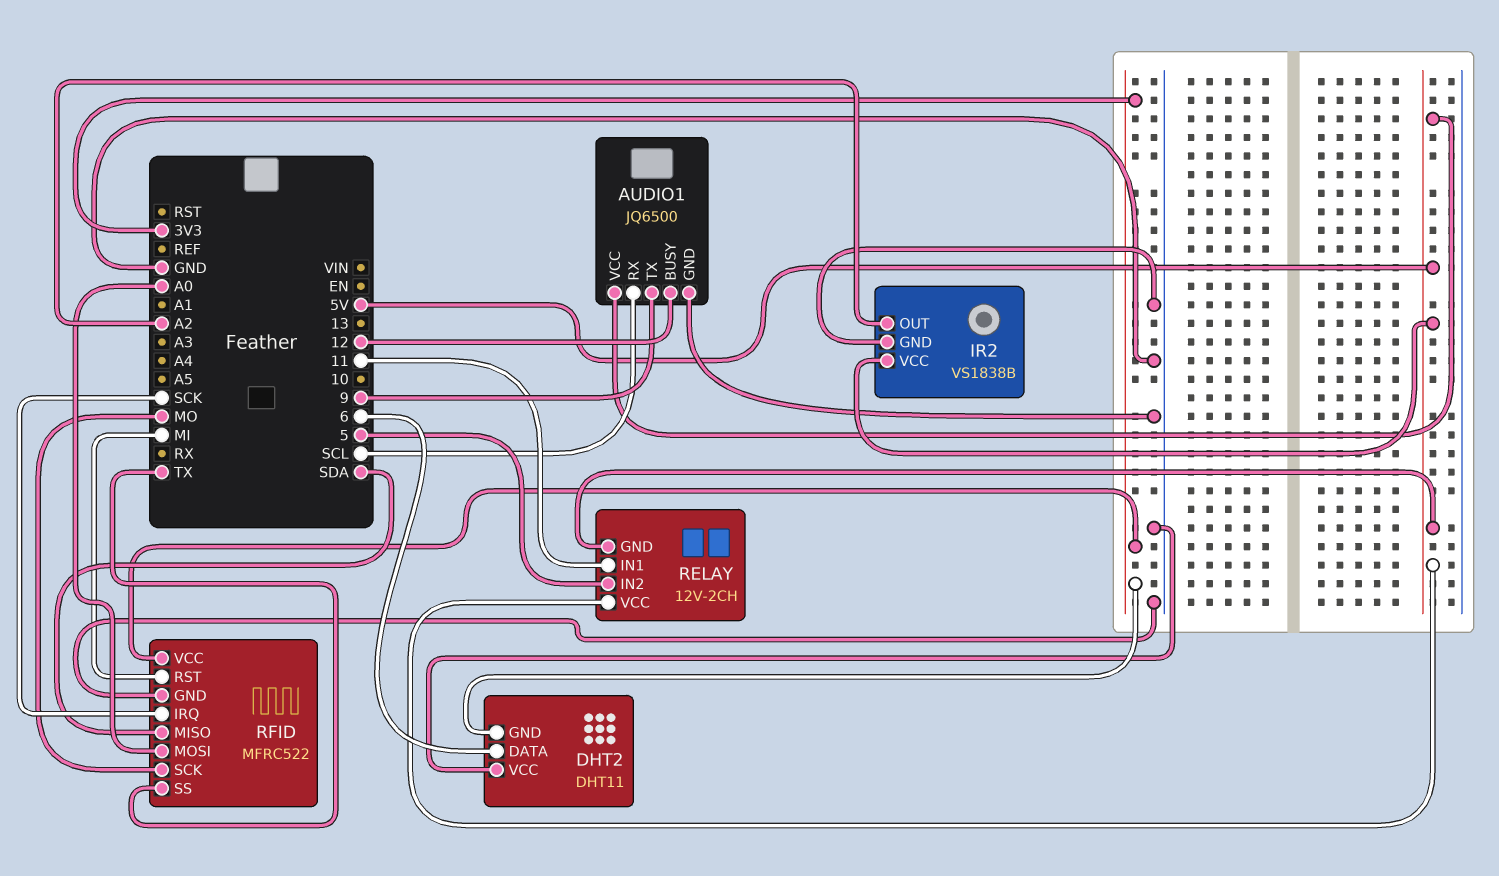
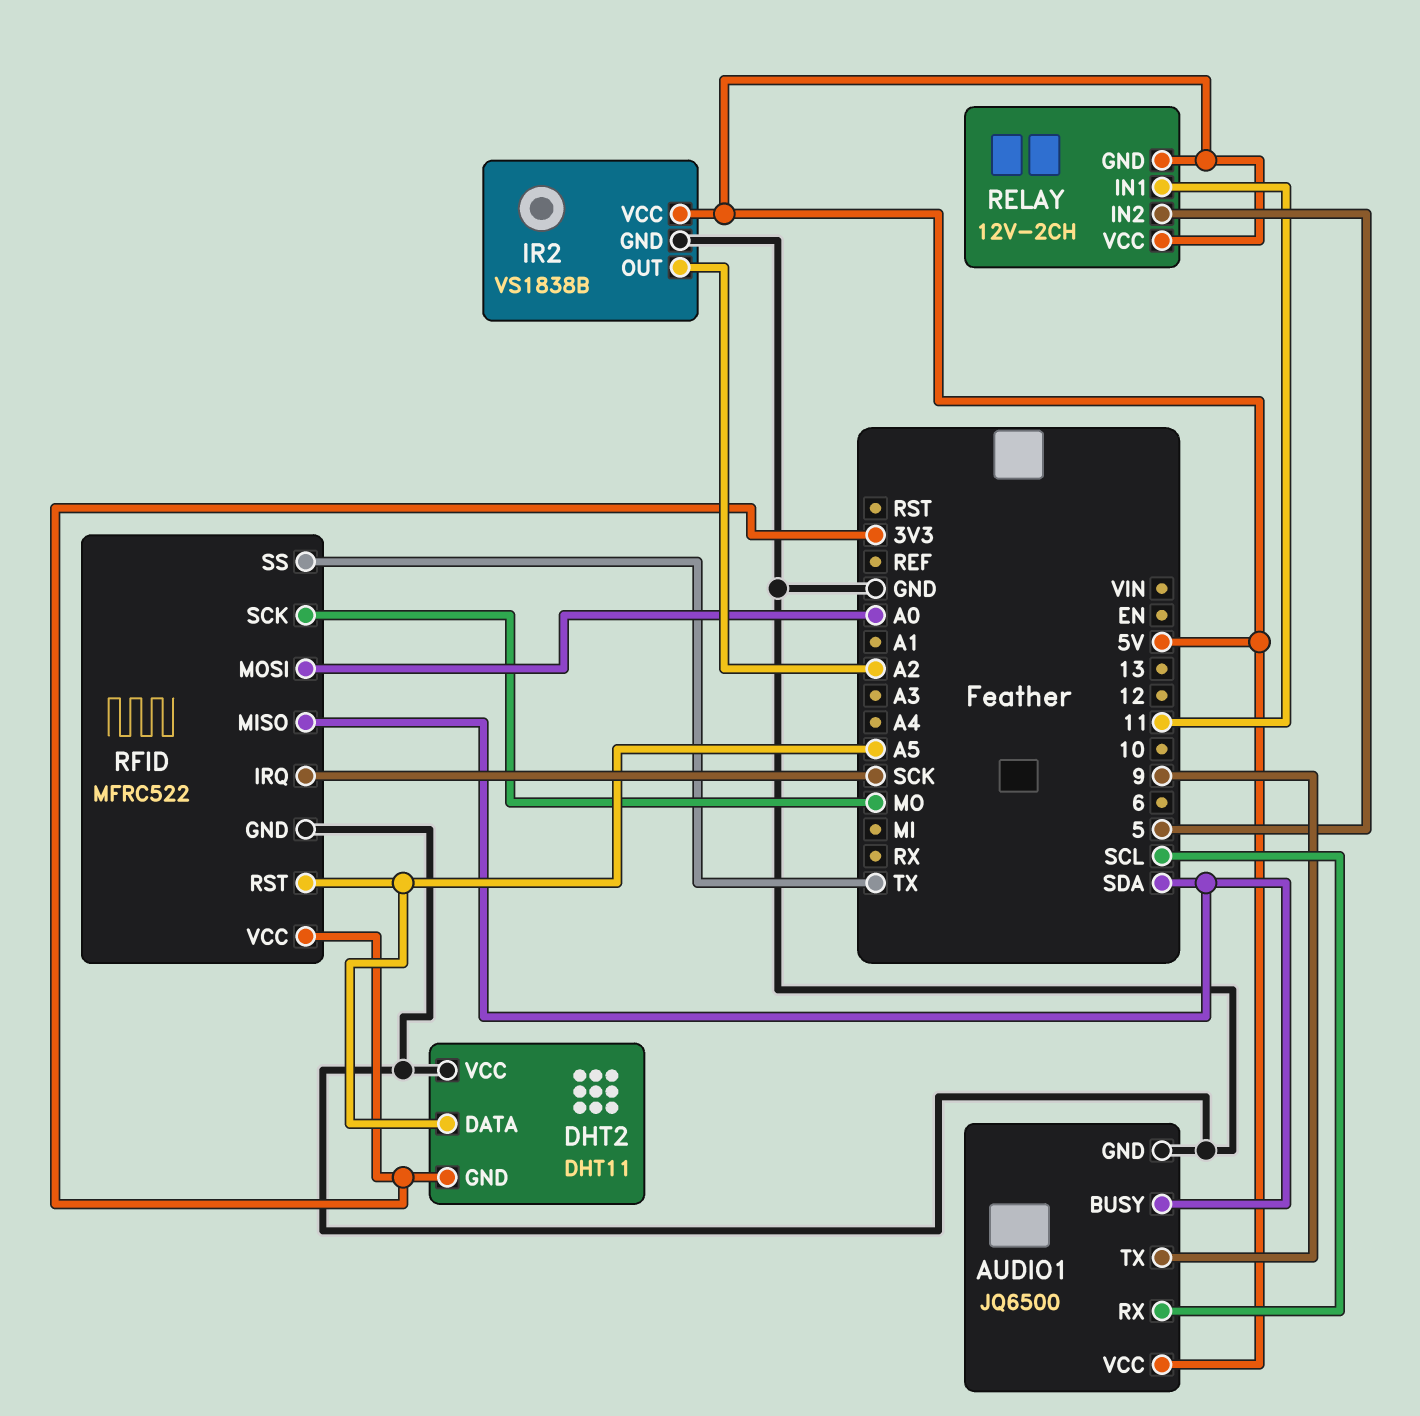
AUDIO1 pin BUSY: 12 -> SDA
DHT2 pin DATA: 6 -> A5
RFID pin RST: MI -> A5

